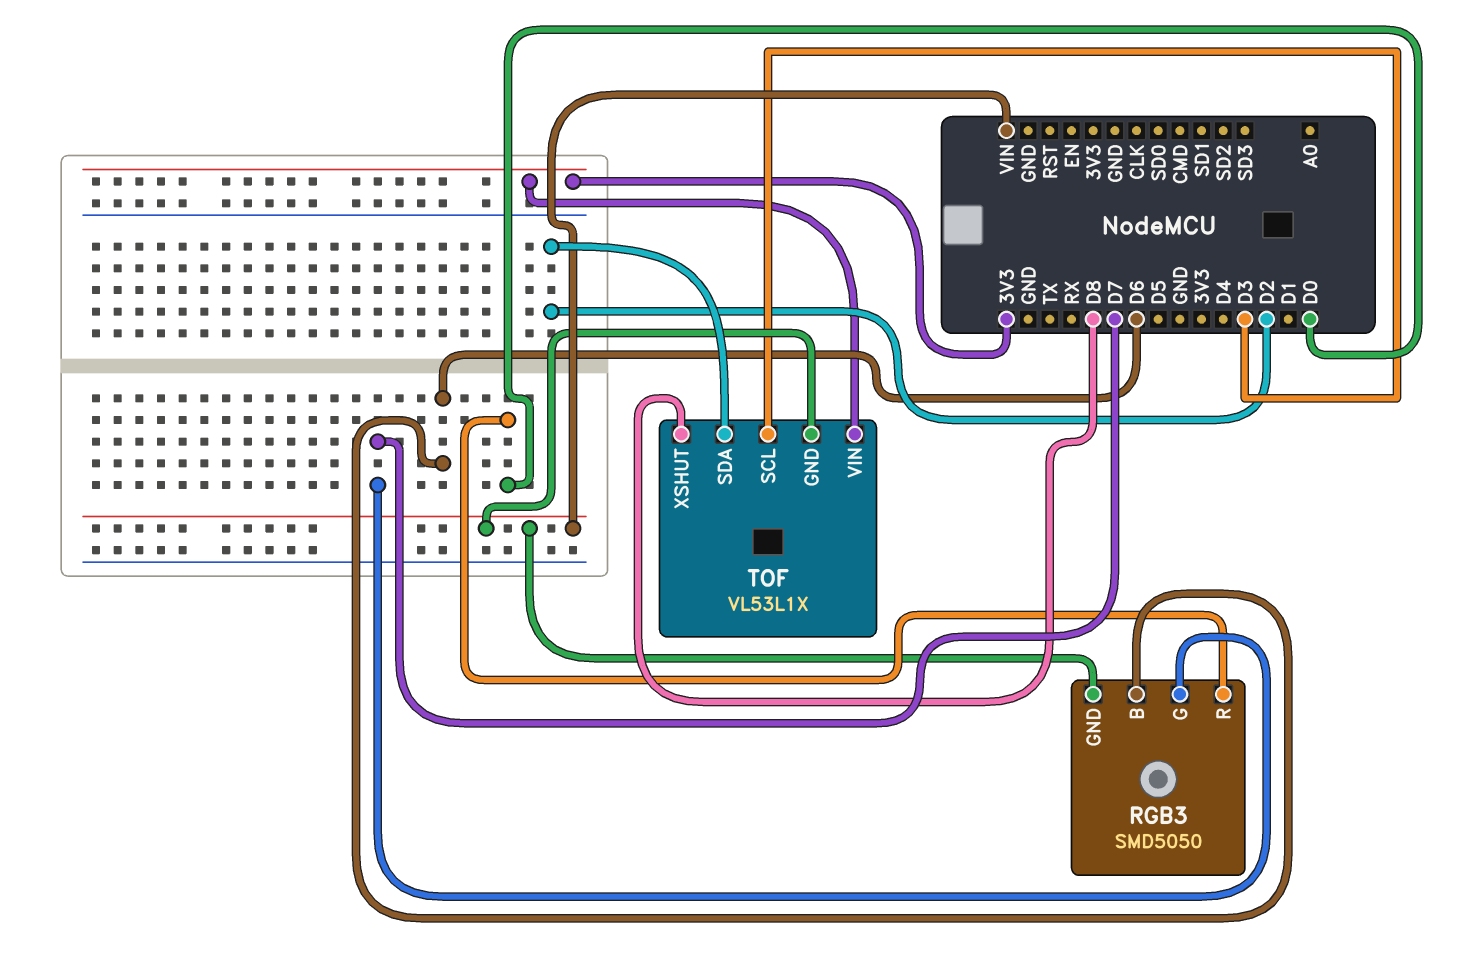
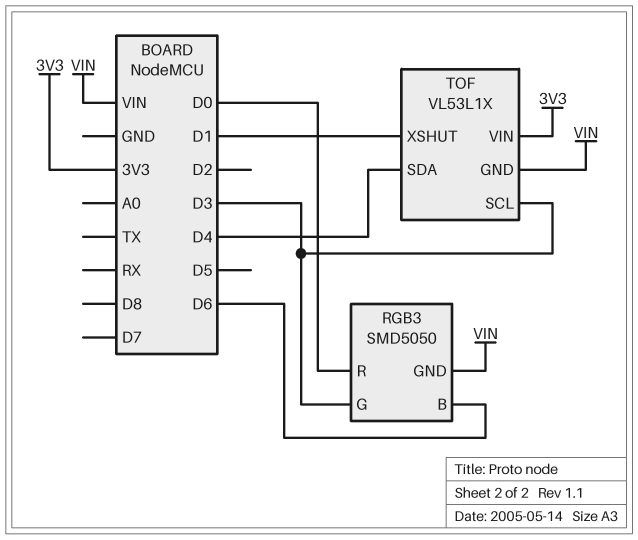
RGB3 pin G: D7 -> D3
TOF pin SDA: D2 -> D4
TOF pin XSHUT: D8 -> D1

